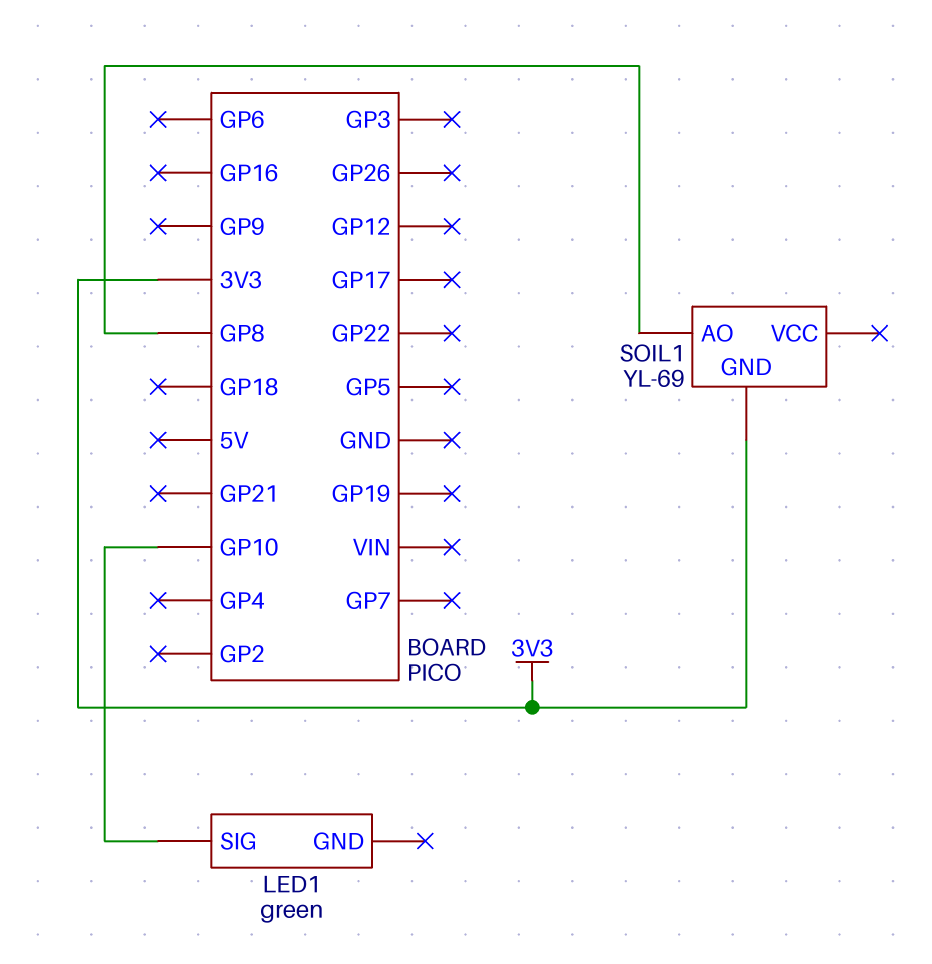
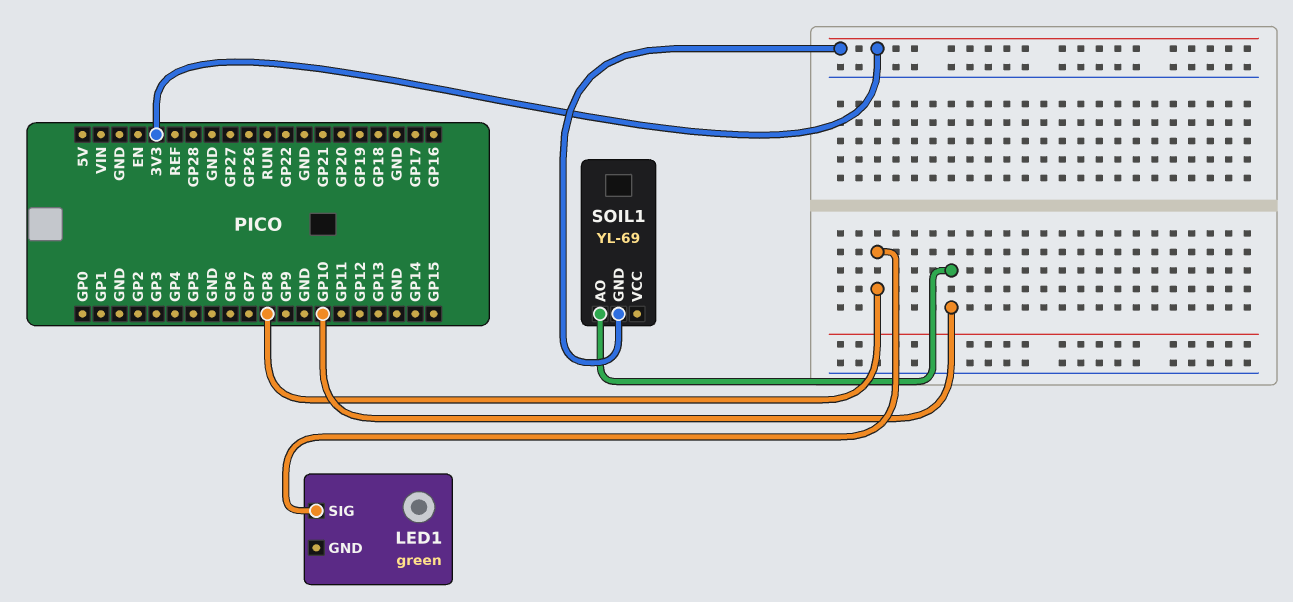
LED1 pin SIG: GP10 -> GP8
SOIL1 pin AO: GP8 -> GP10

